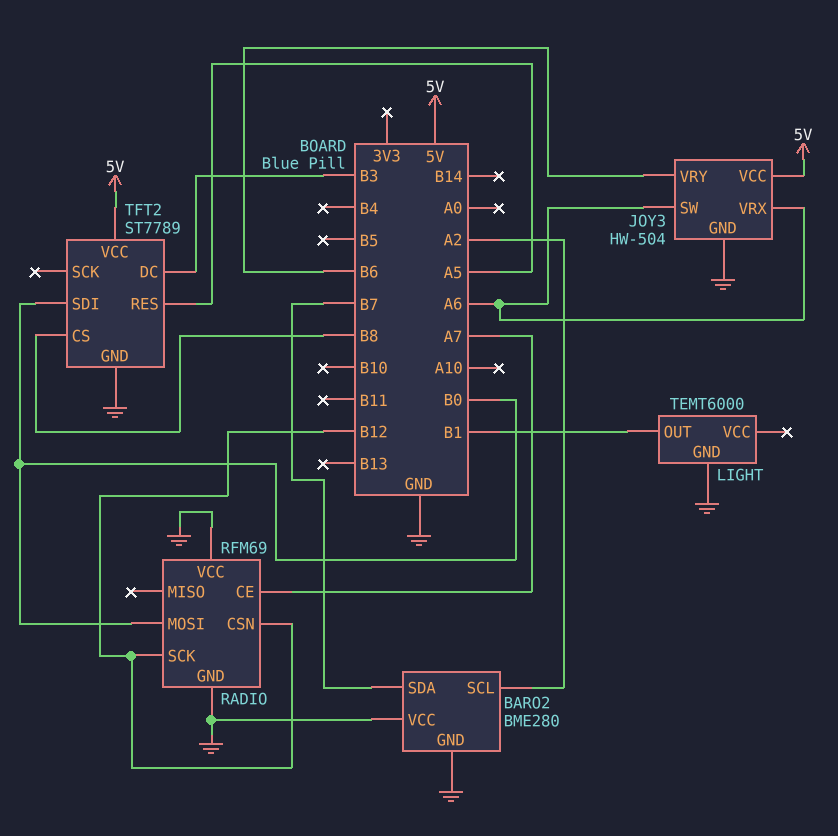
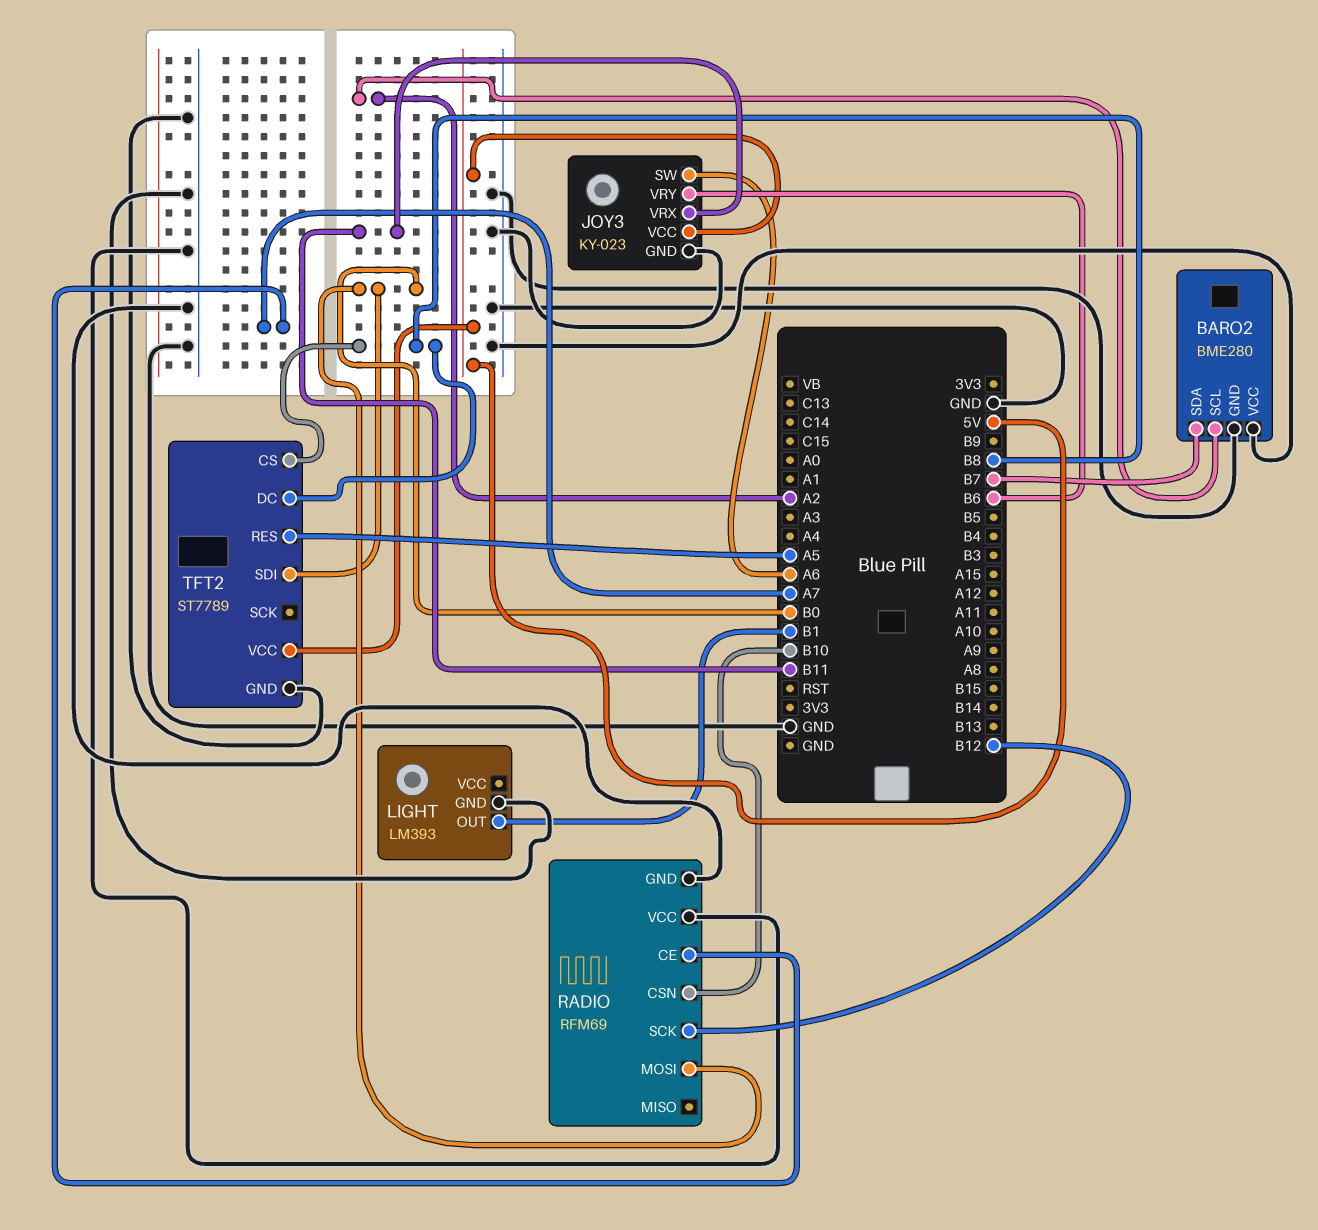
JOY3: HW-504 -> KY-023
JOY3 pin VRX: A6 -> B11
LIGHT: TEMT6000 -> LM393
RADIO pin CSN: B12 -> B10
TFT2 pin DC: B3 -> B8

